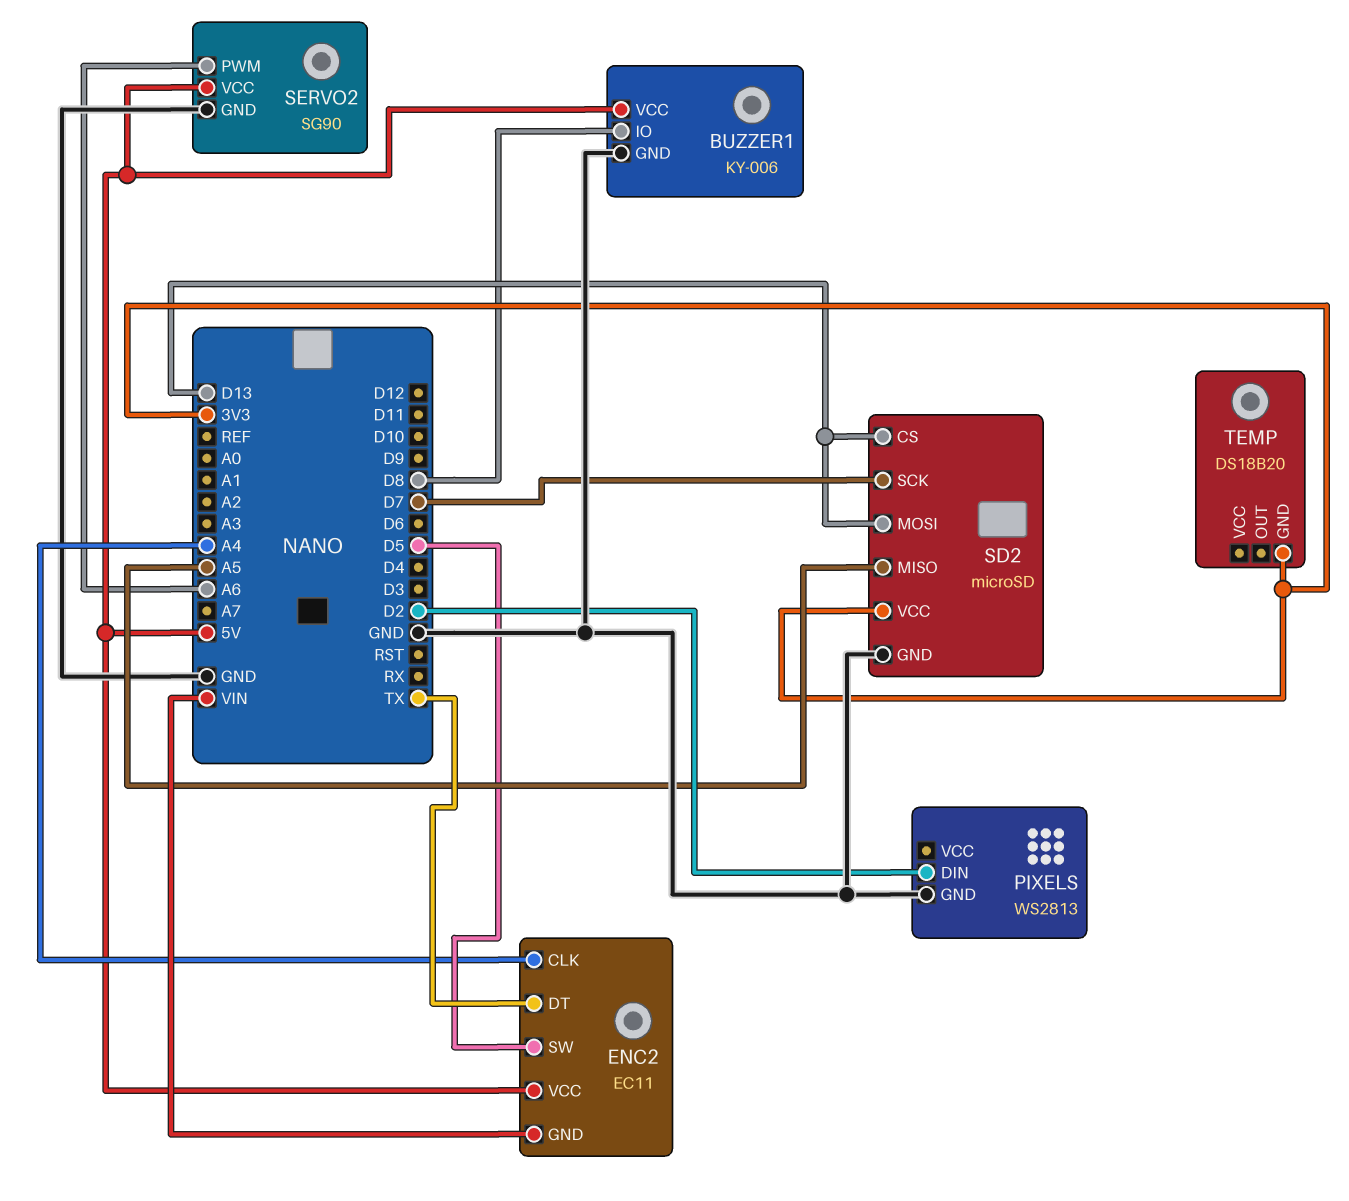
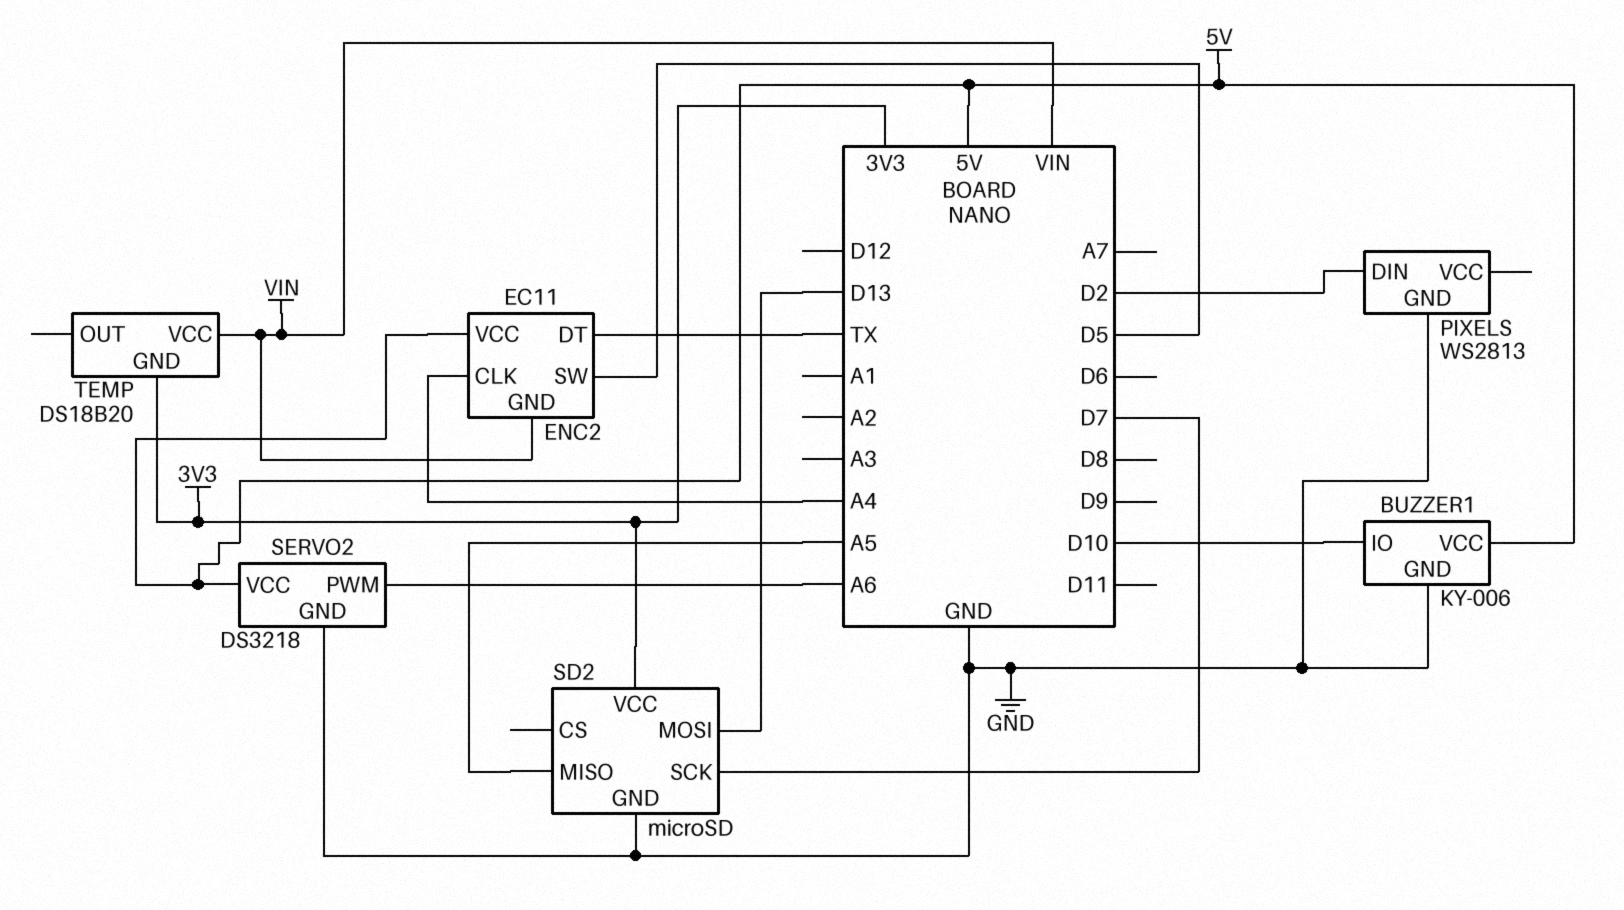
BUZZER1 pin IO: D8 -> D10
SD2 pin CS: D13 -> none
SERVO2: SG90 -> DS3218
TEMP pin VCC: none -> VIN

